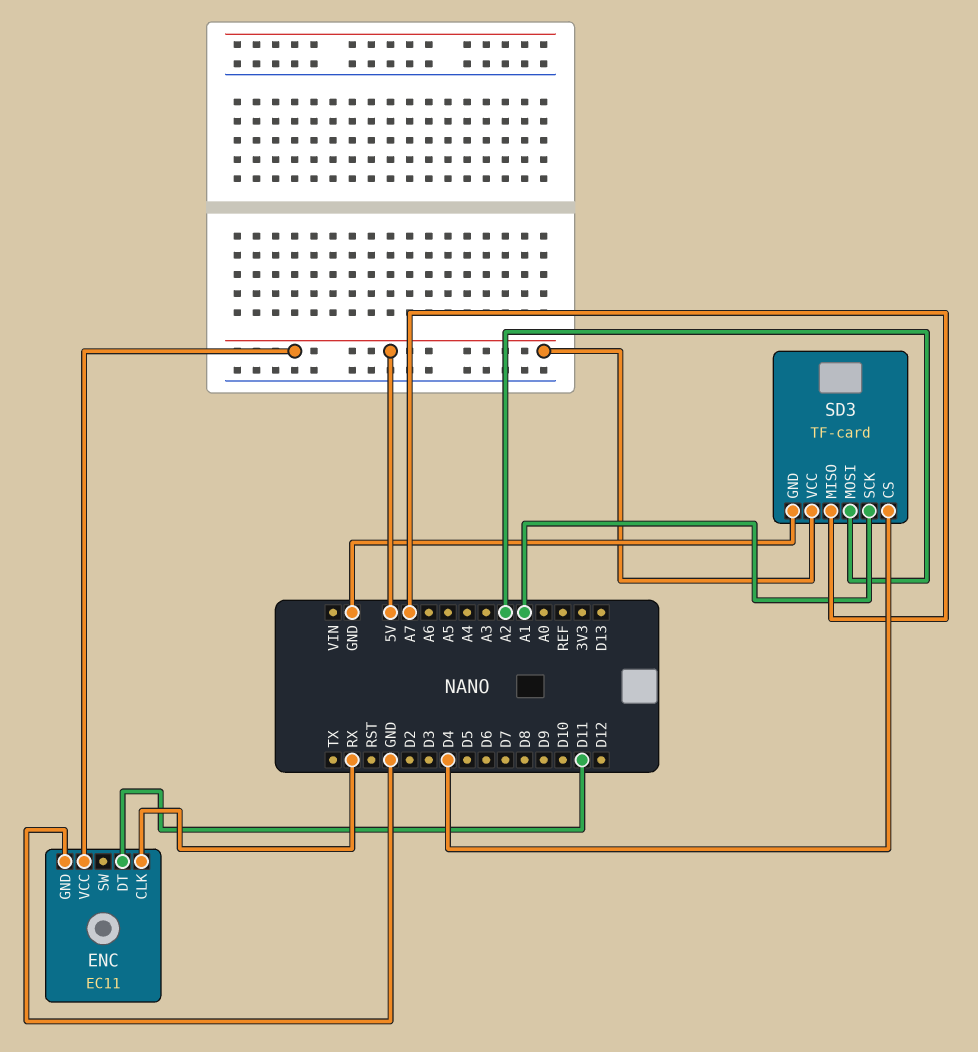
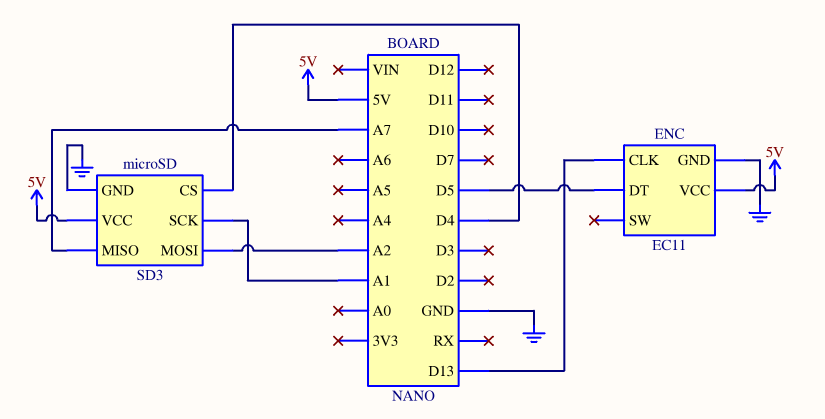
ENC pin CLK: RX -> D13
ENC pin DT: D11 -> D5
SD3: TF-card -> microSD

